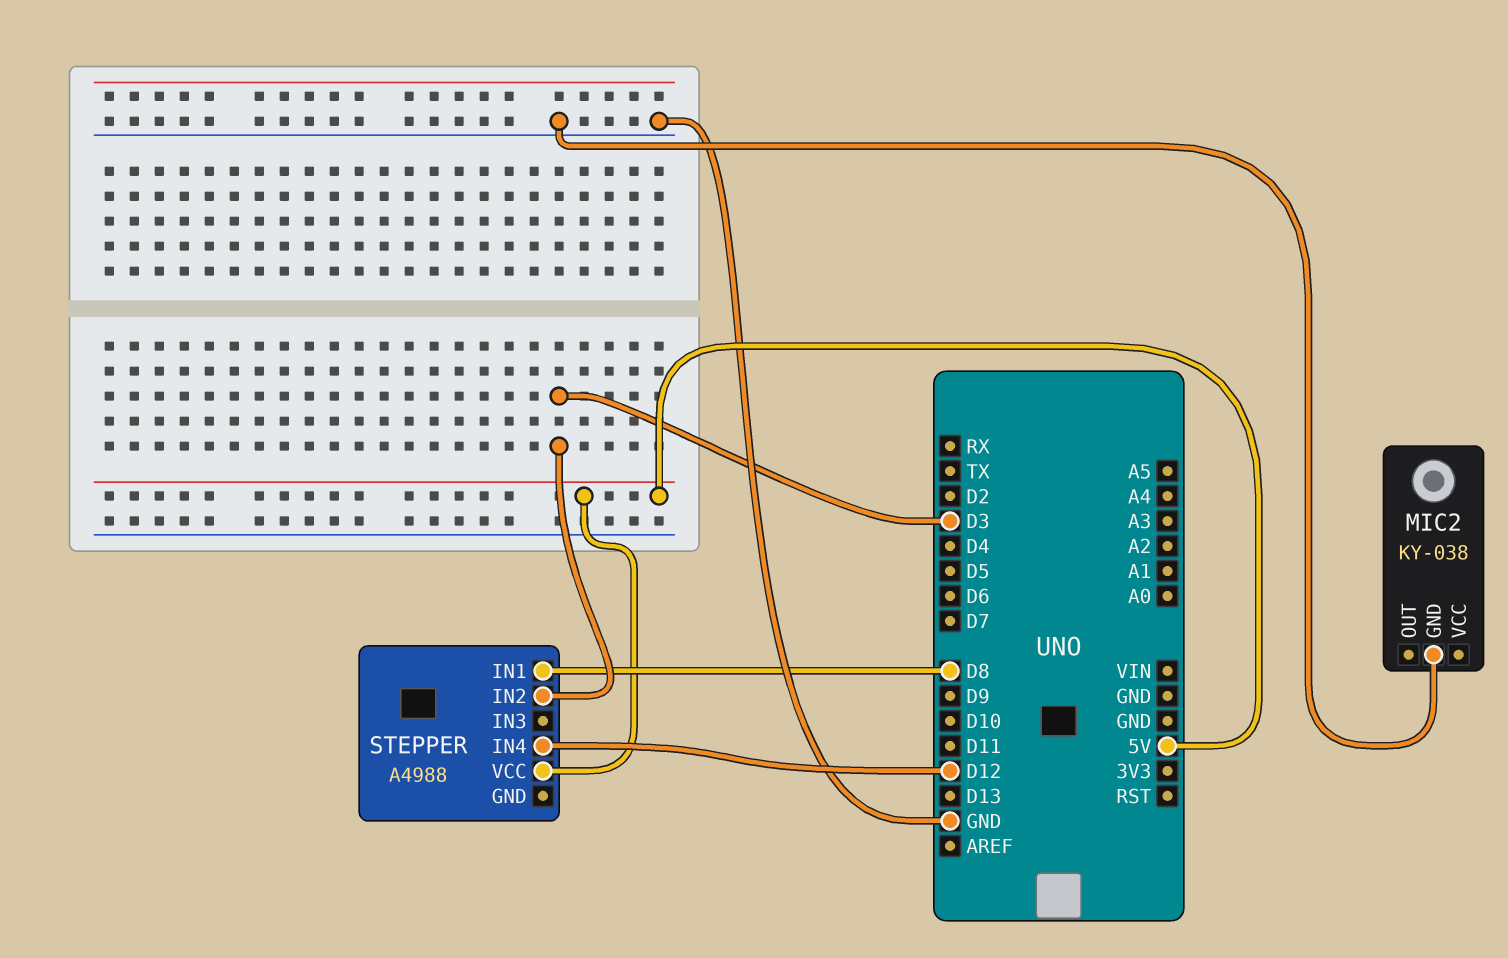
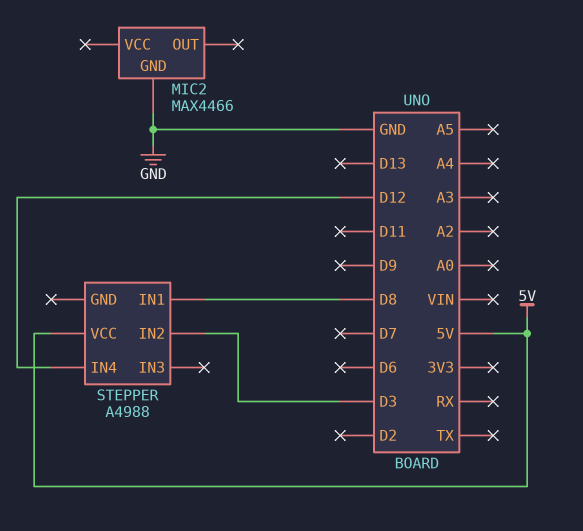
MIC2: KY-038 -> MAX4466

